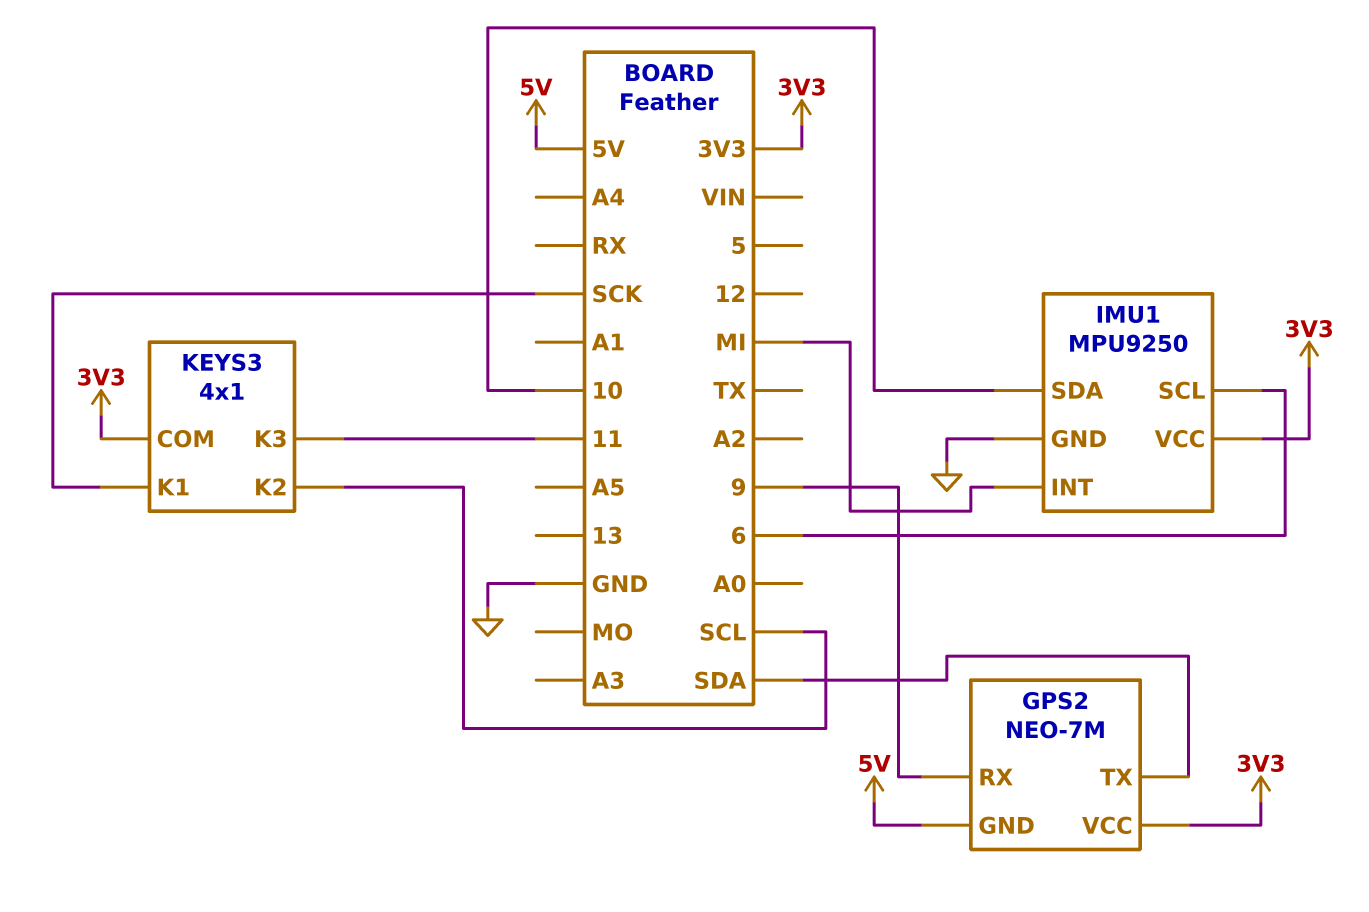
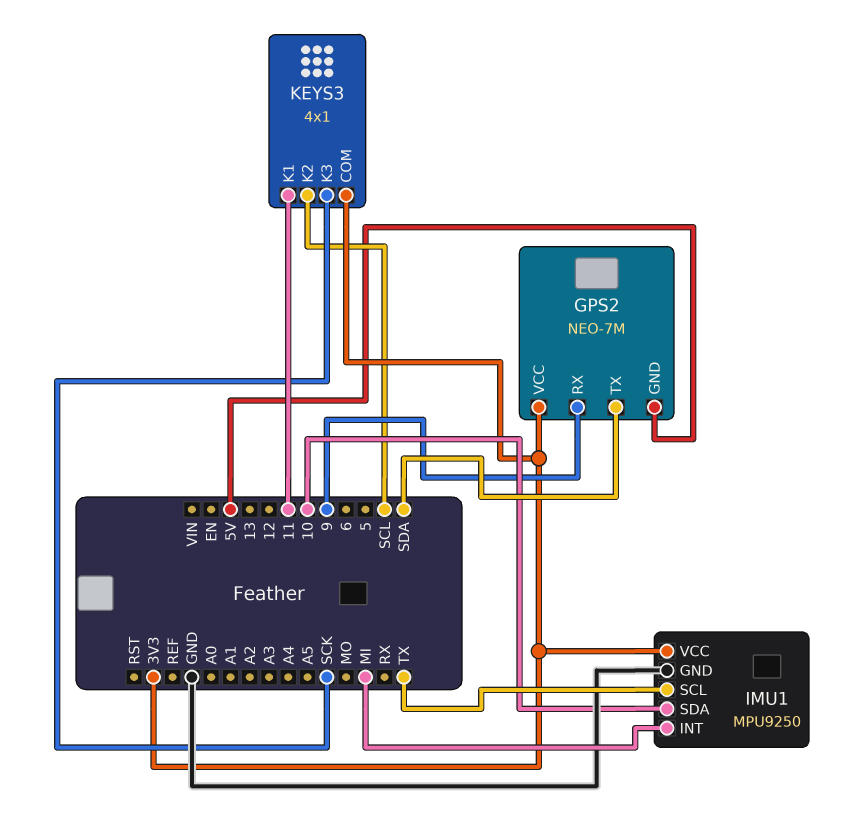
IMU1 pin SCL: 6 -> TX
KEYS3 pin K1: SCK -> 11
KEYS3 pin K3: 11 -> SCK

